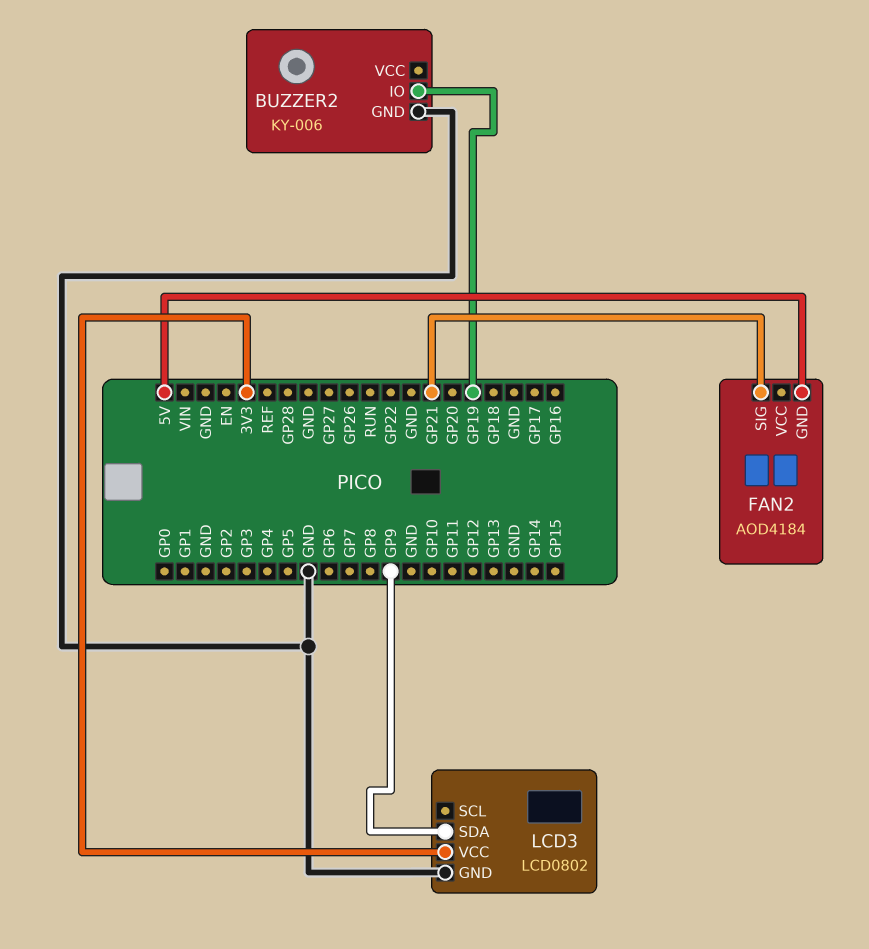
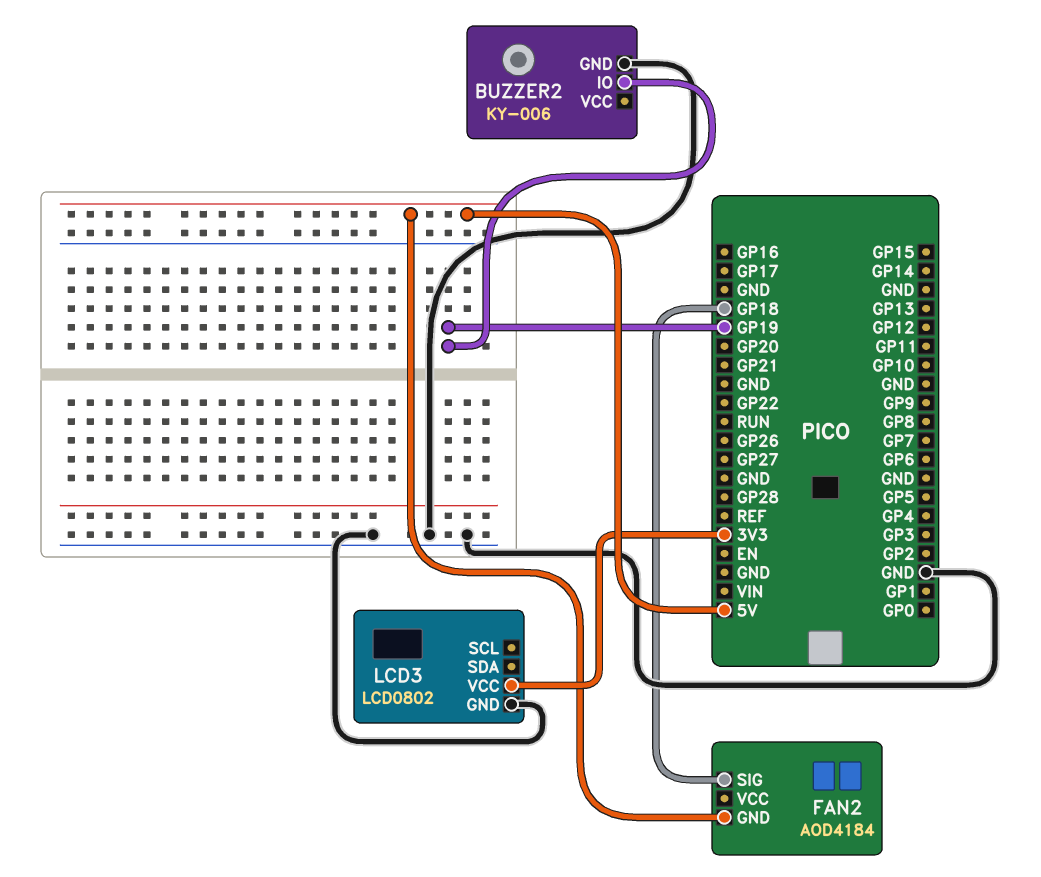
FAN2 pin SIG: GP21 -> GP18
LCD3 pin SDA: GP9 -> none

